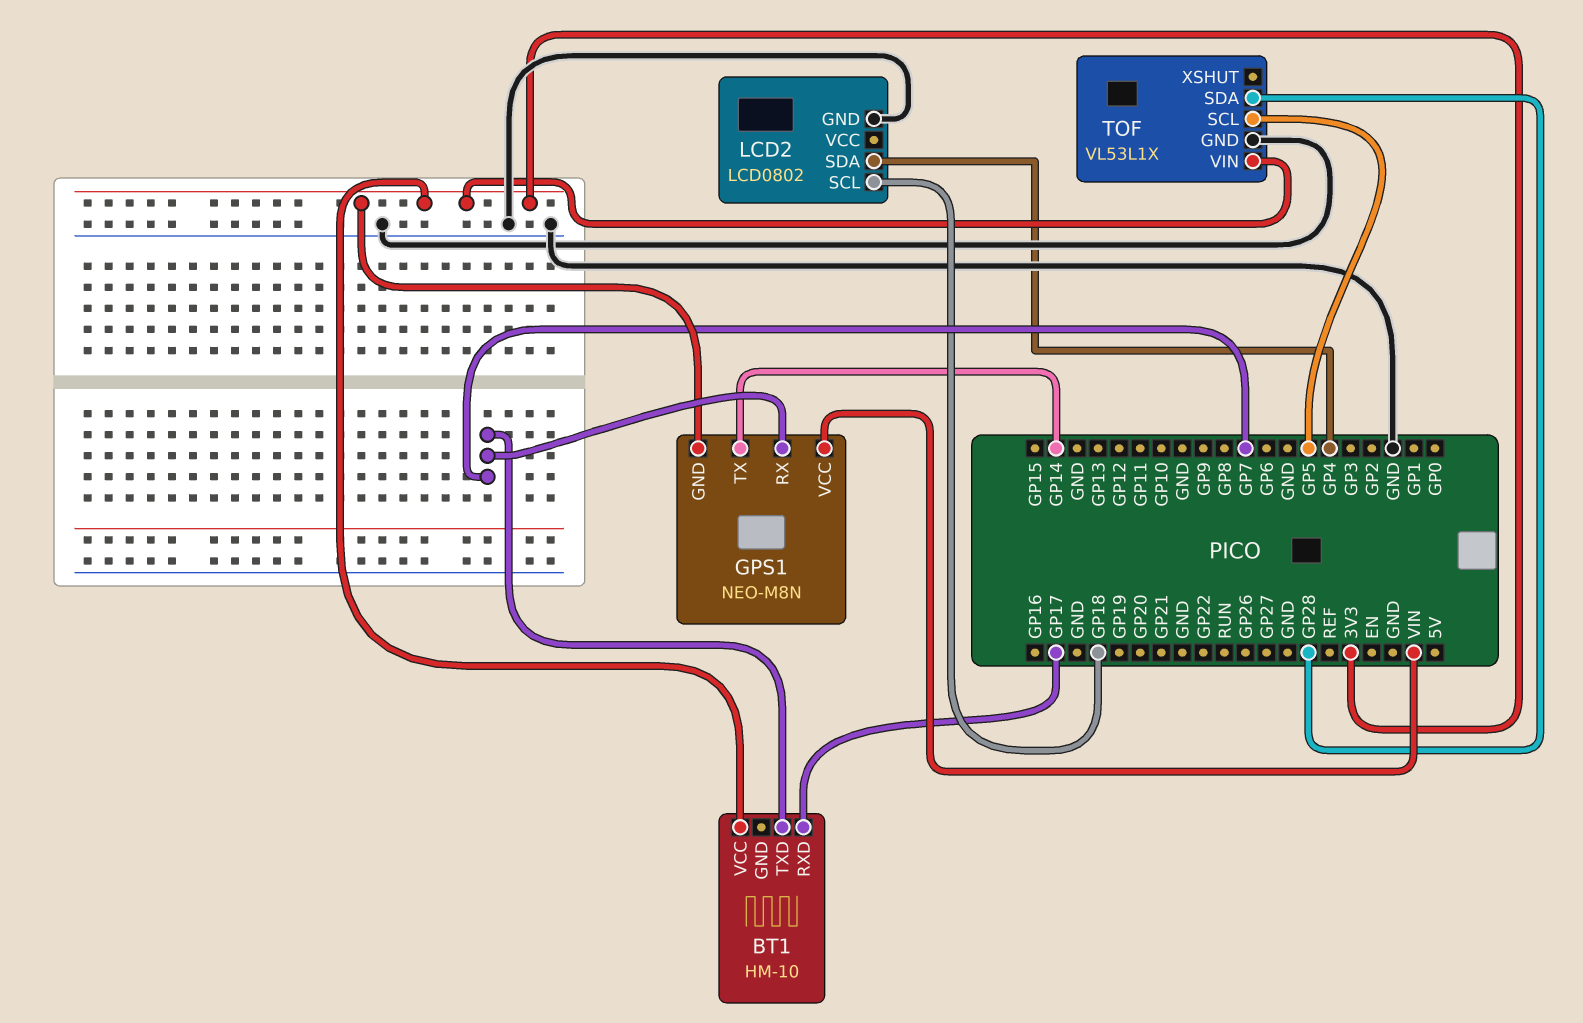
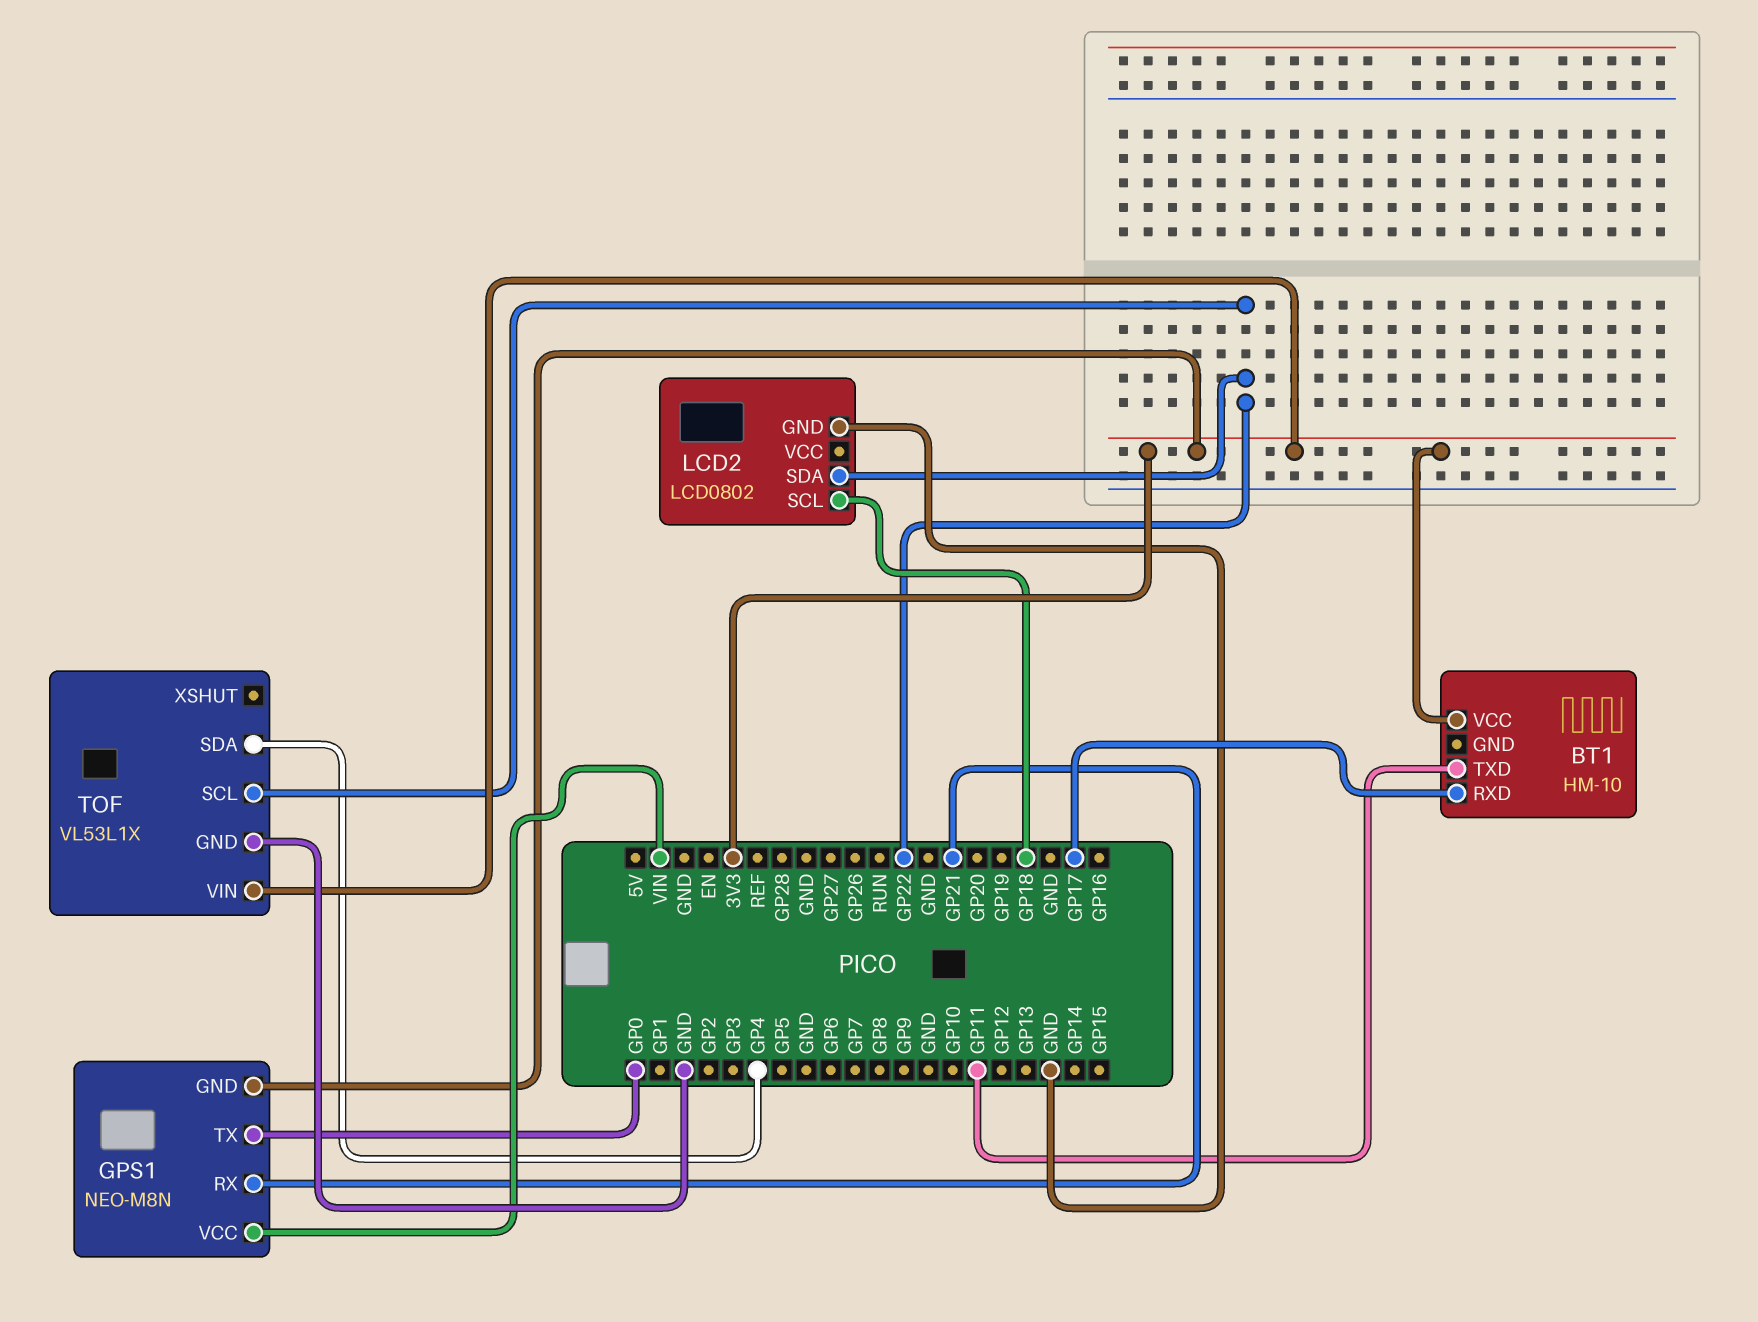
BT1 pin TXD: GP7 -> GP11
GPS1 pin RX: GP7 -> GP21
GPS1 pin TX: GP14 -> GP0
LCD2 pin SDA: GP4 -> GP22
TOF pin SCL: GP5 -> GP22
TOF pin SDA: GP28 -> GP4

